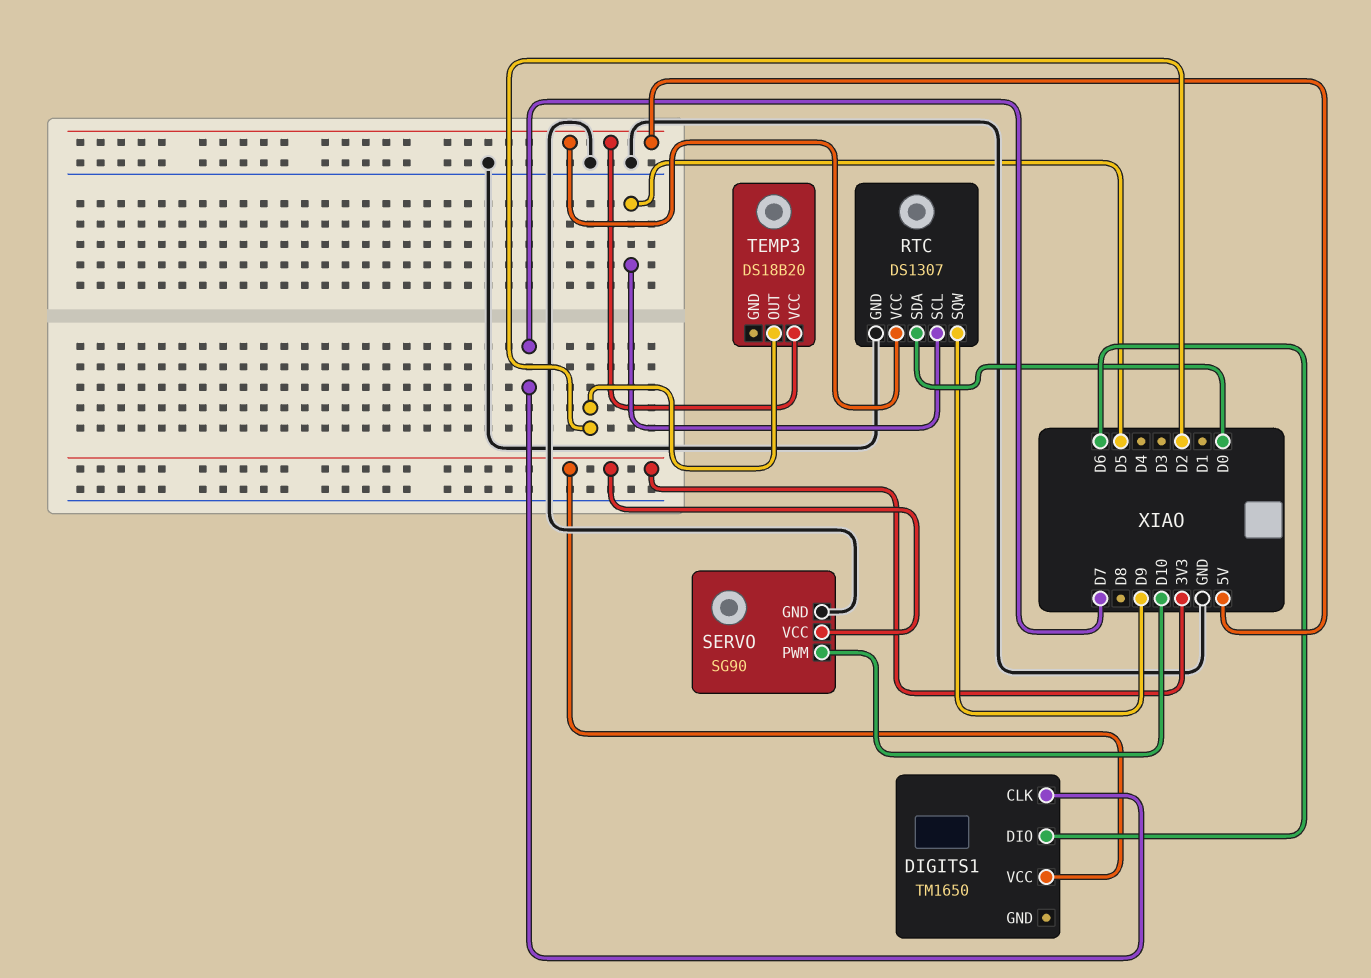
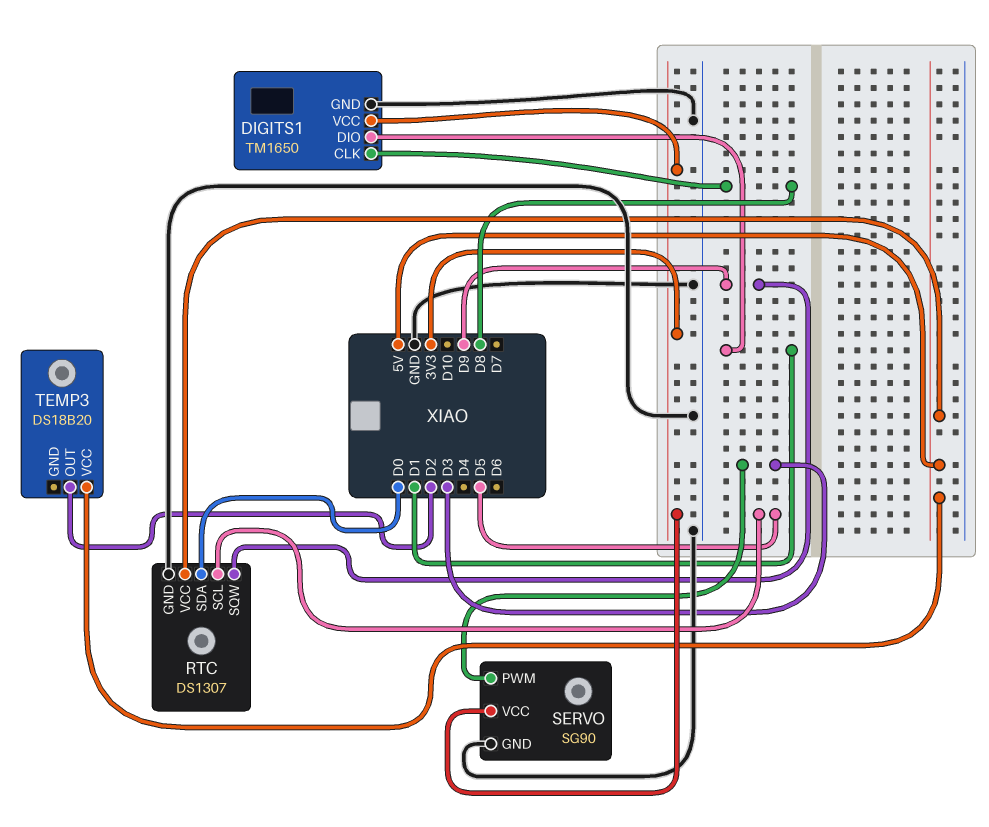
DIGITS1 pin CLK: D7 -> D8
DIGITS1 pin DIO: D6 -> D1
DIGITS1 pin GND: none -> GND
SERVO pin PWM: D10 -> D3

